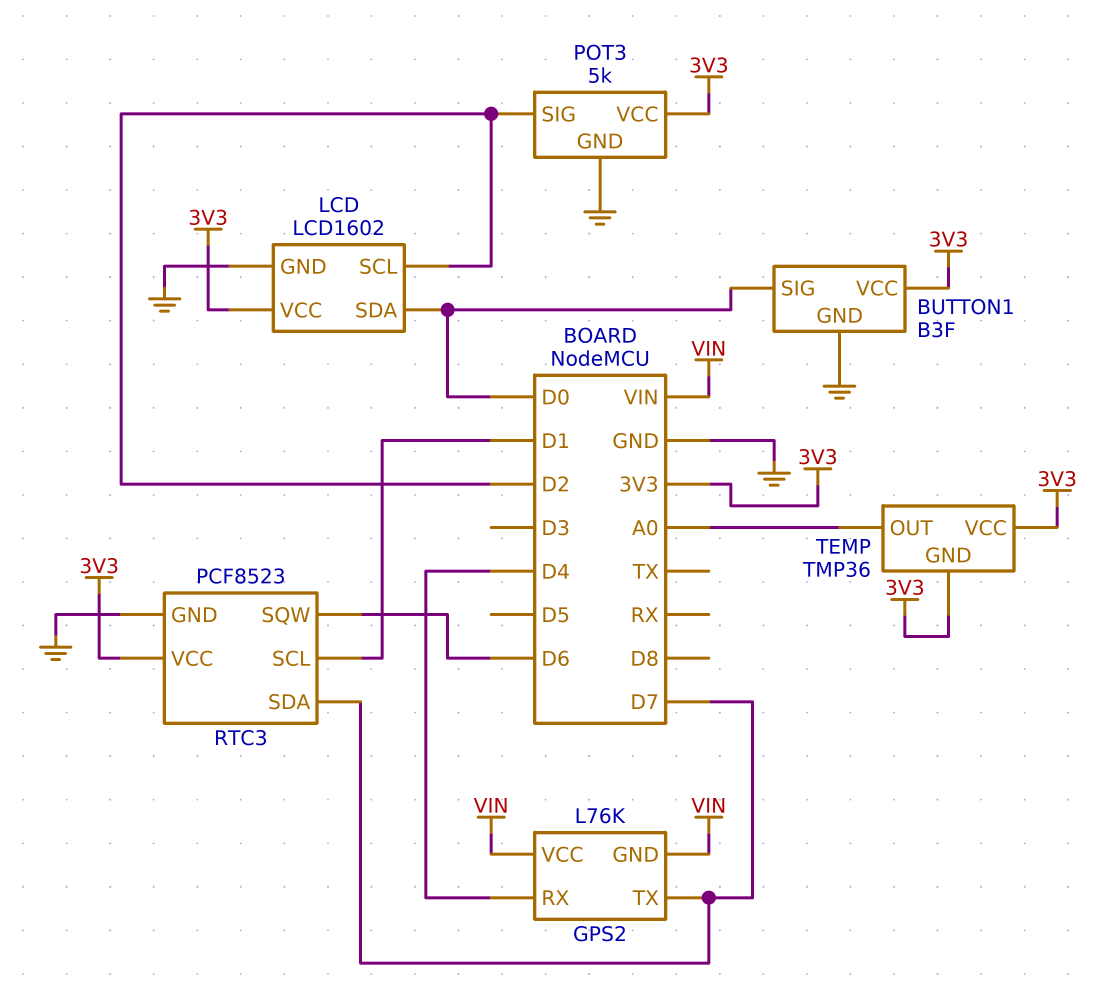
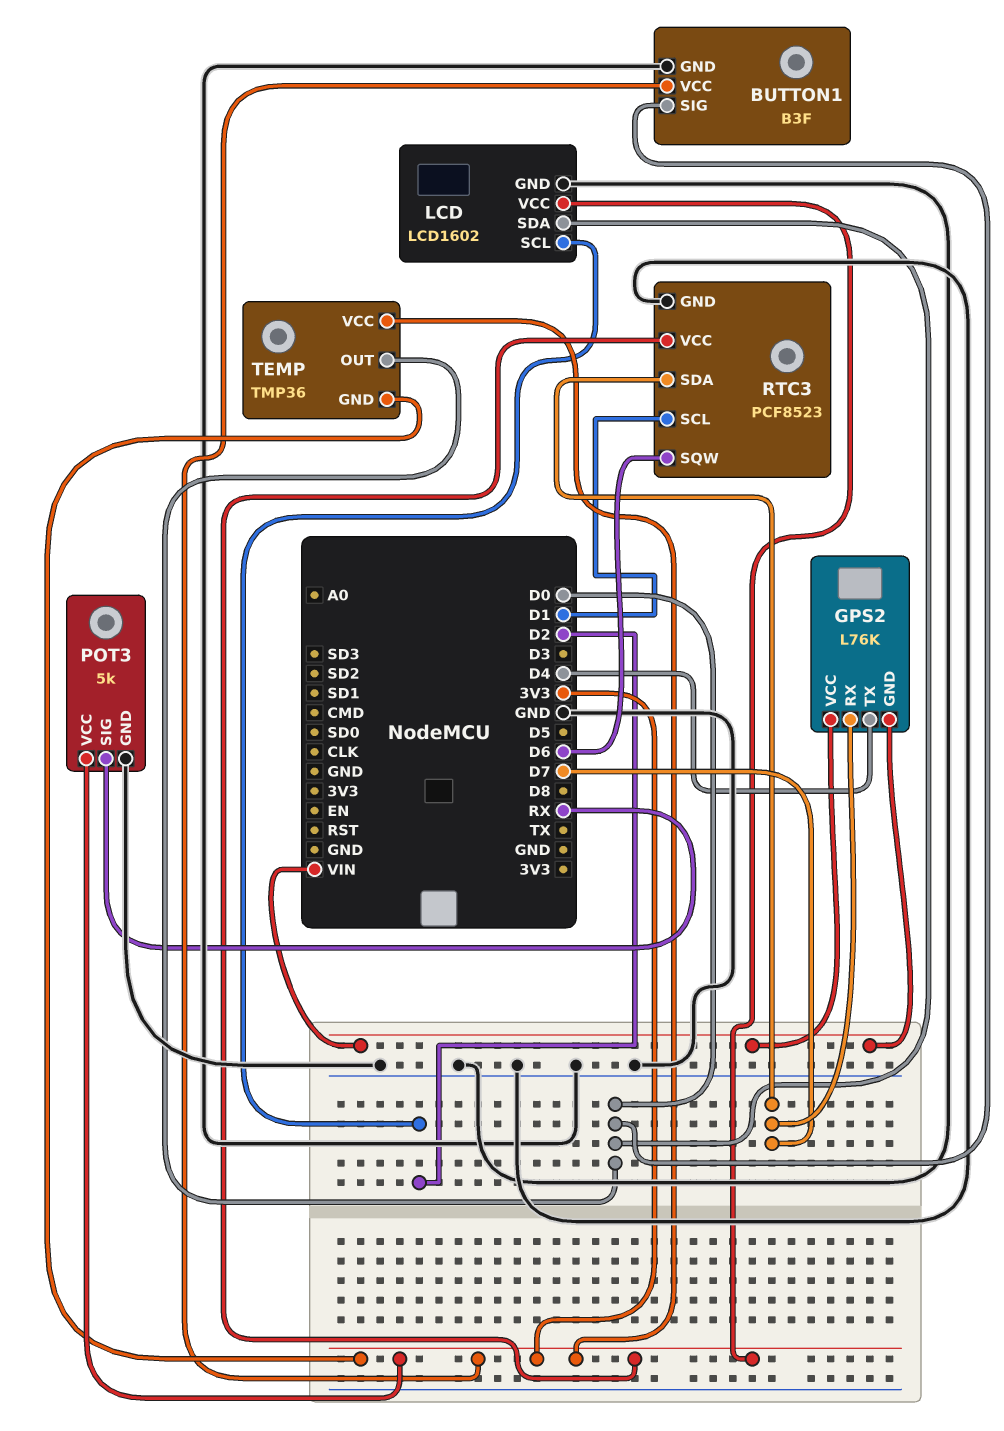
GPS2 pin RX: D4 -> D7
GPS2 pin TX: D7 -> D4
POT3 pin SIG: D2 -> RX
TEMP pin OUT: A0 -> D0

